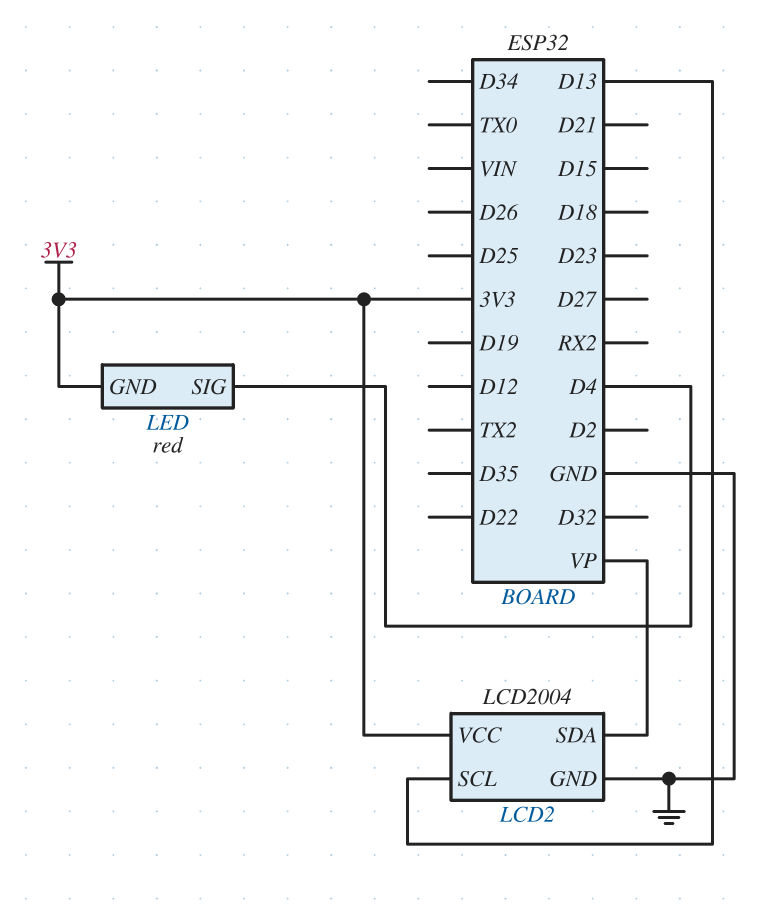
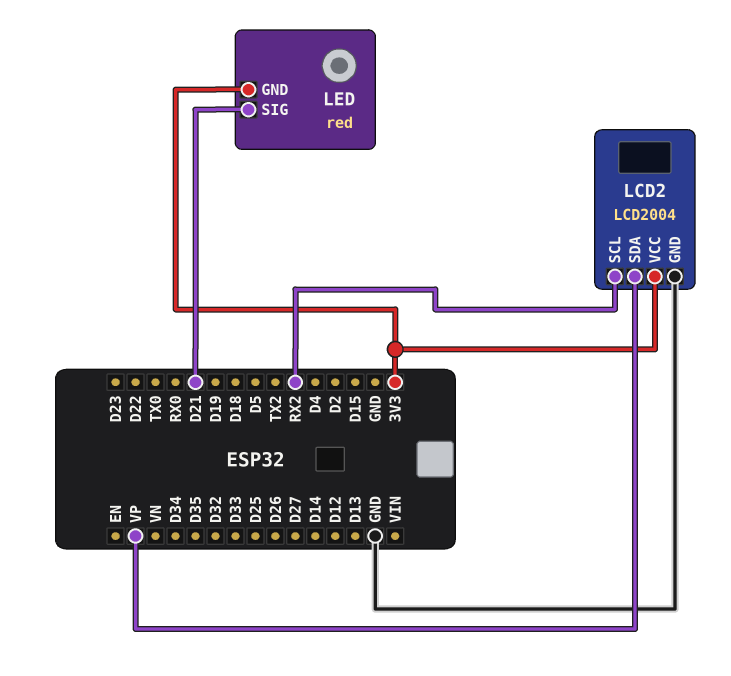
LCD2 pin SCL: D13 -> RX2
LED pin SIG: D4 -> D21

